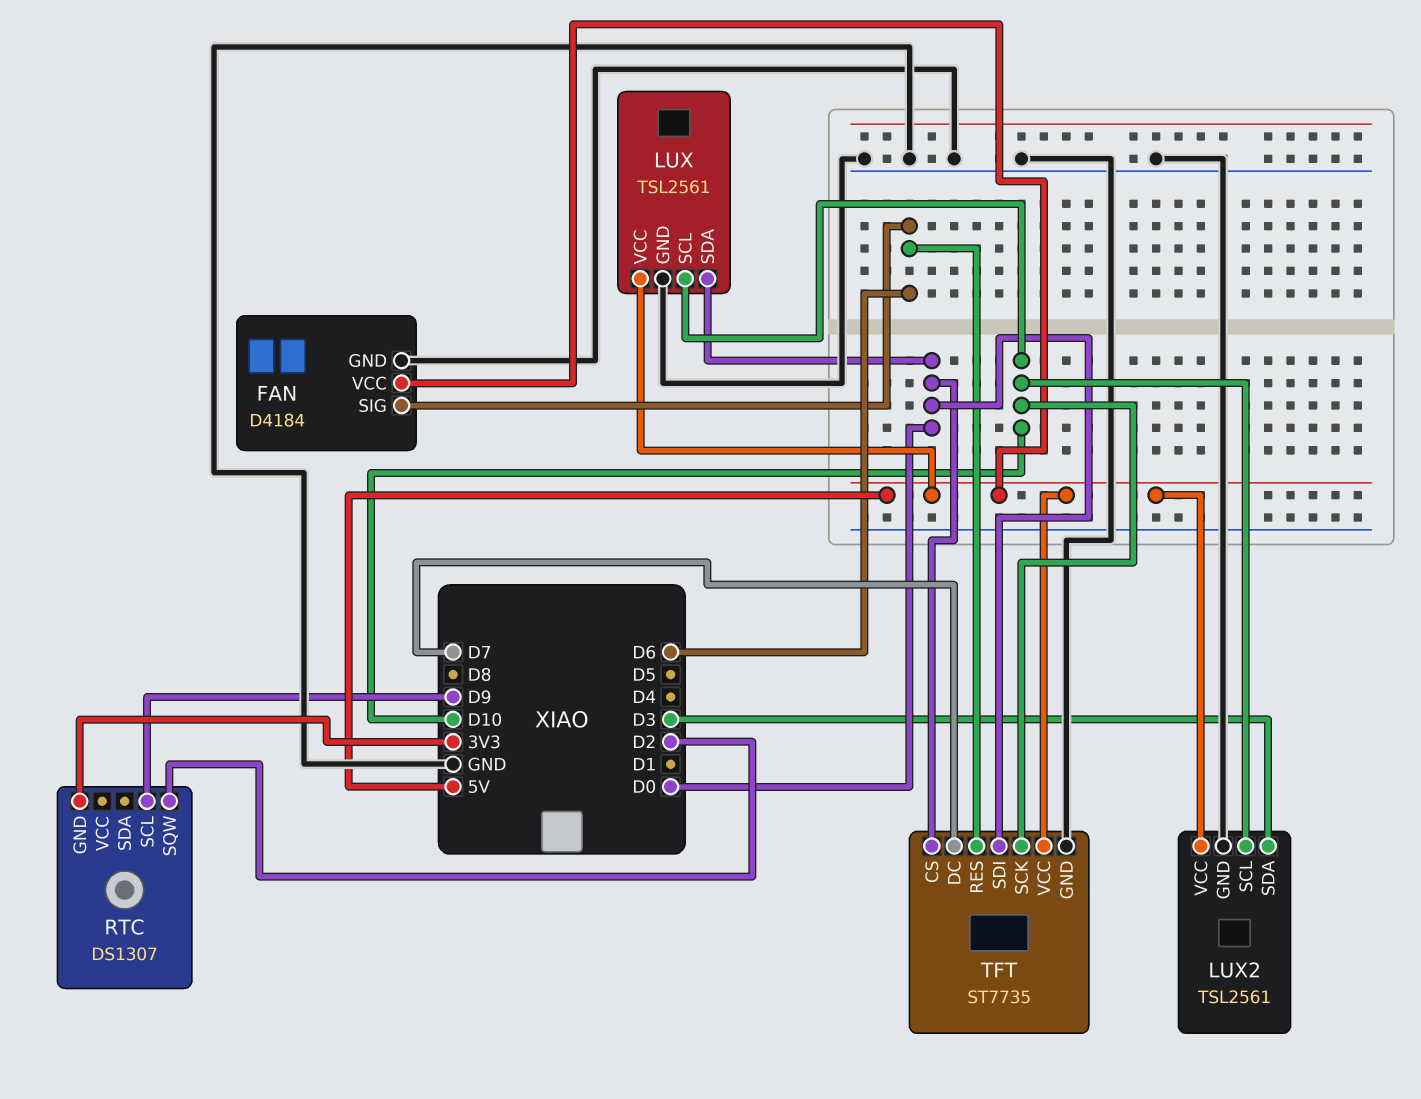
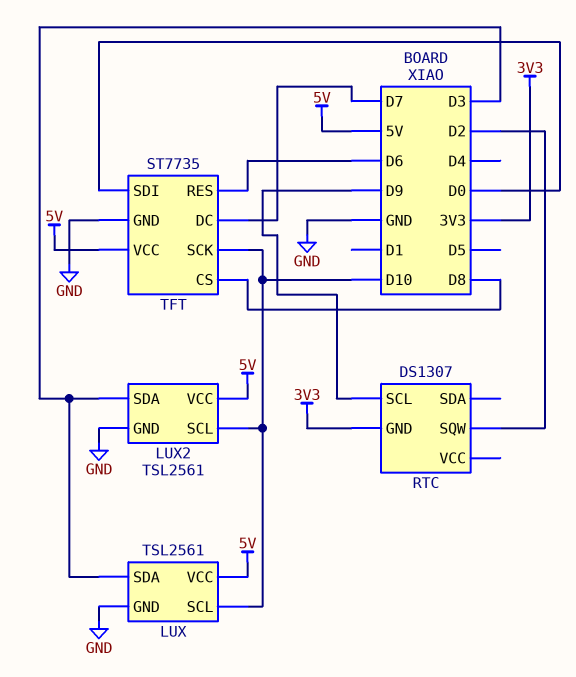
FAN: D4184 -> none
FAN pin GND: GND -> none
FAN pin SIG: D6 -> none
FAN pin VCC: 5V -> none
LUX pin SDA: D0 -> D3
TFT pin CS: D0 -> D8

